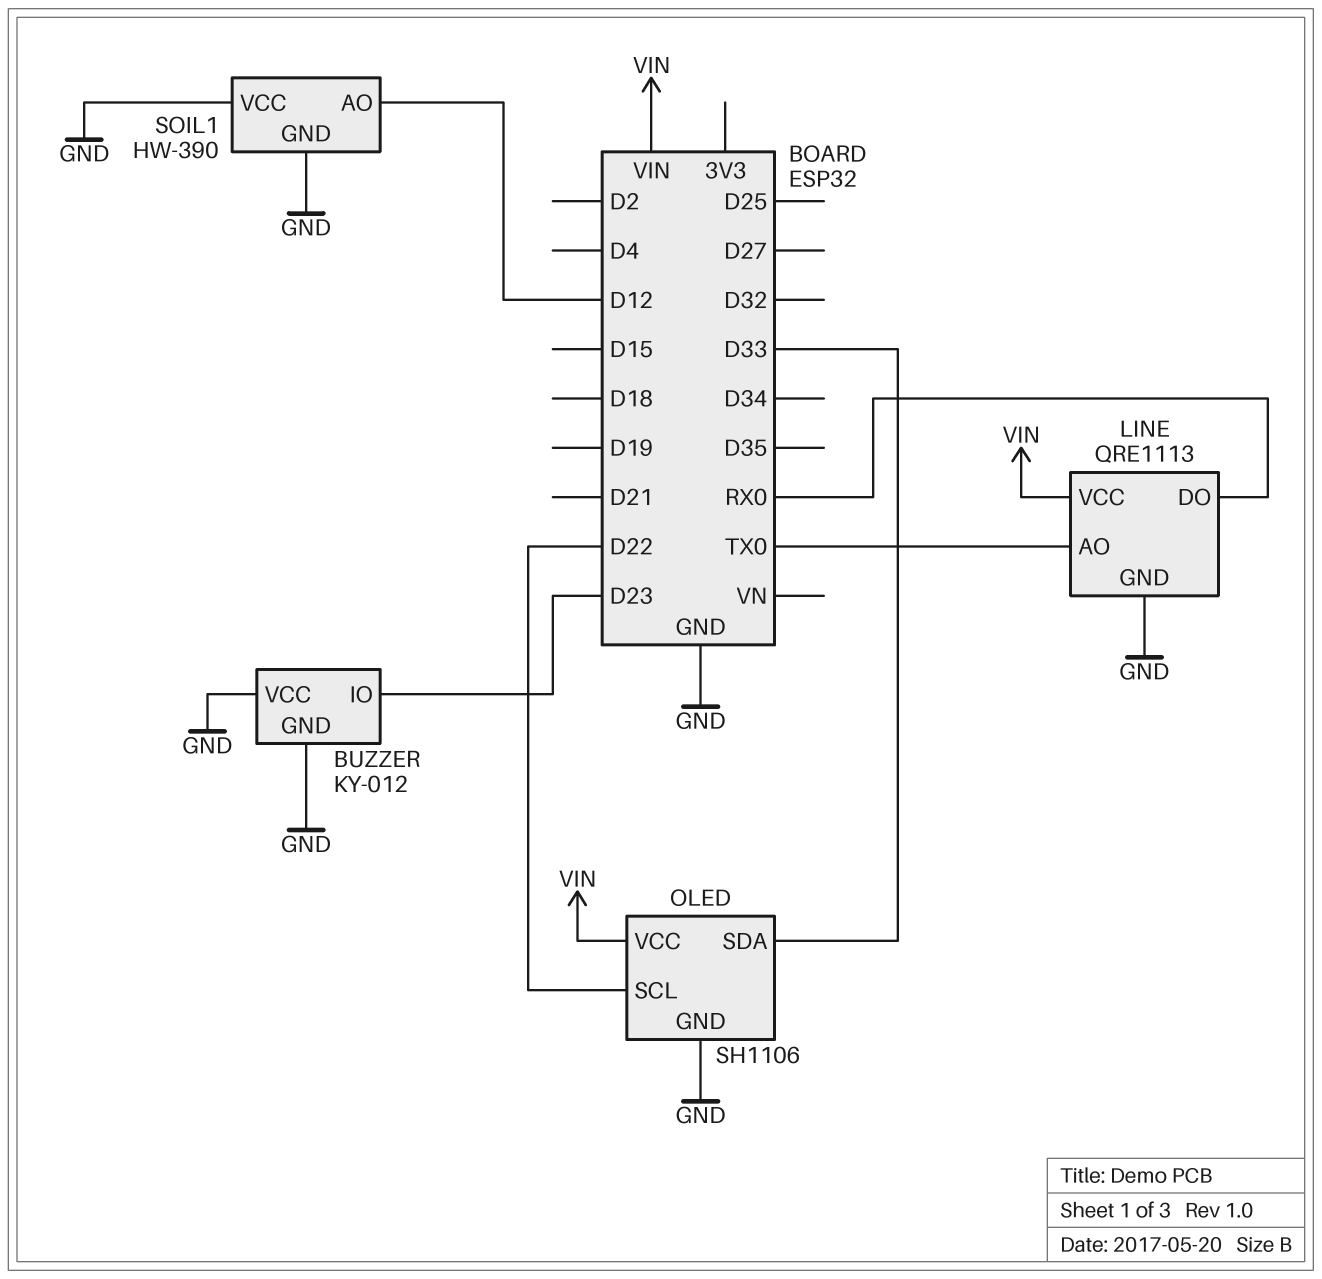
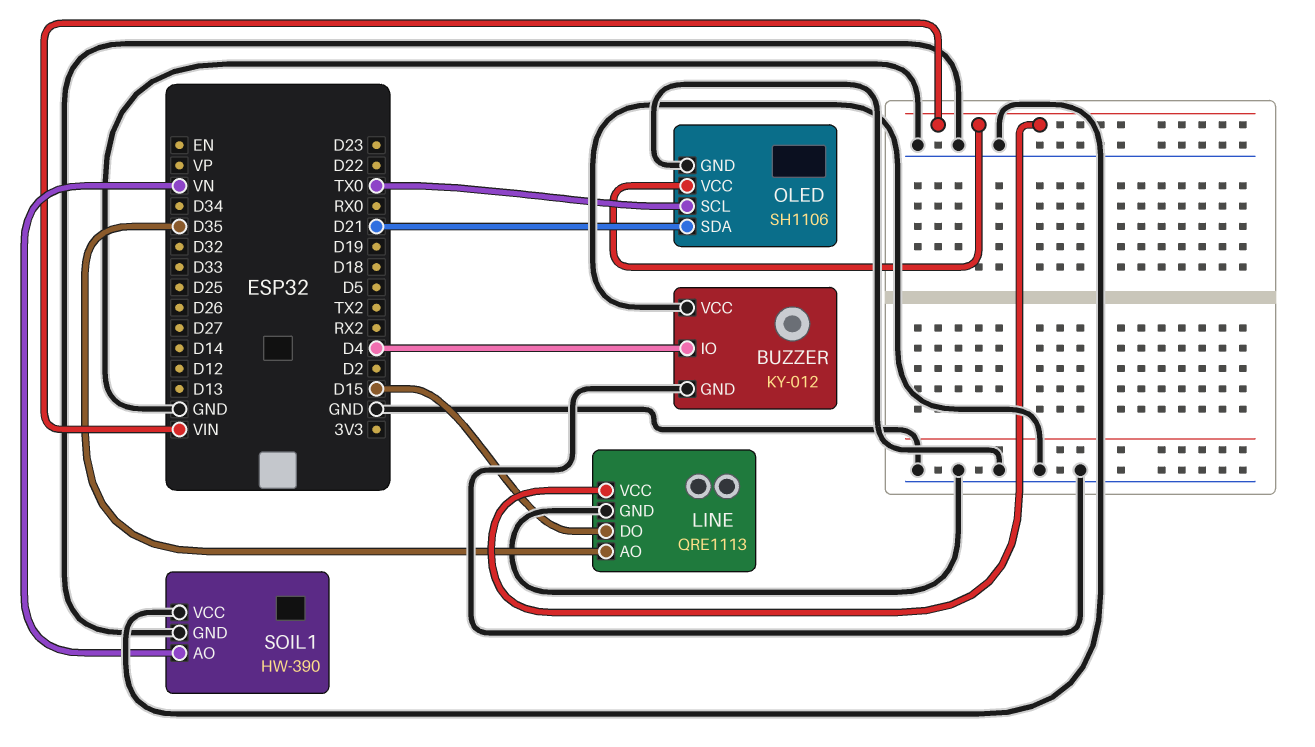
BUZZER pin IO: D23 -> D4
LINE pin AO: TX0 -> D35
LINE pin DO: RX0 -> D15
OLED pin SCL: D22 -> TX0
OLED pin SDA: D33 -> D21
SOIL1 pin AO: D12 -> VN

